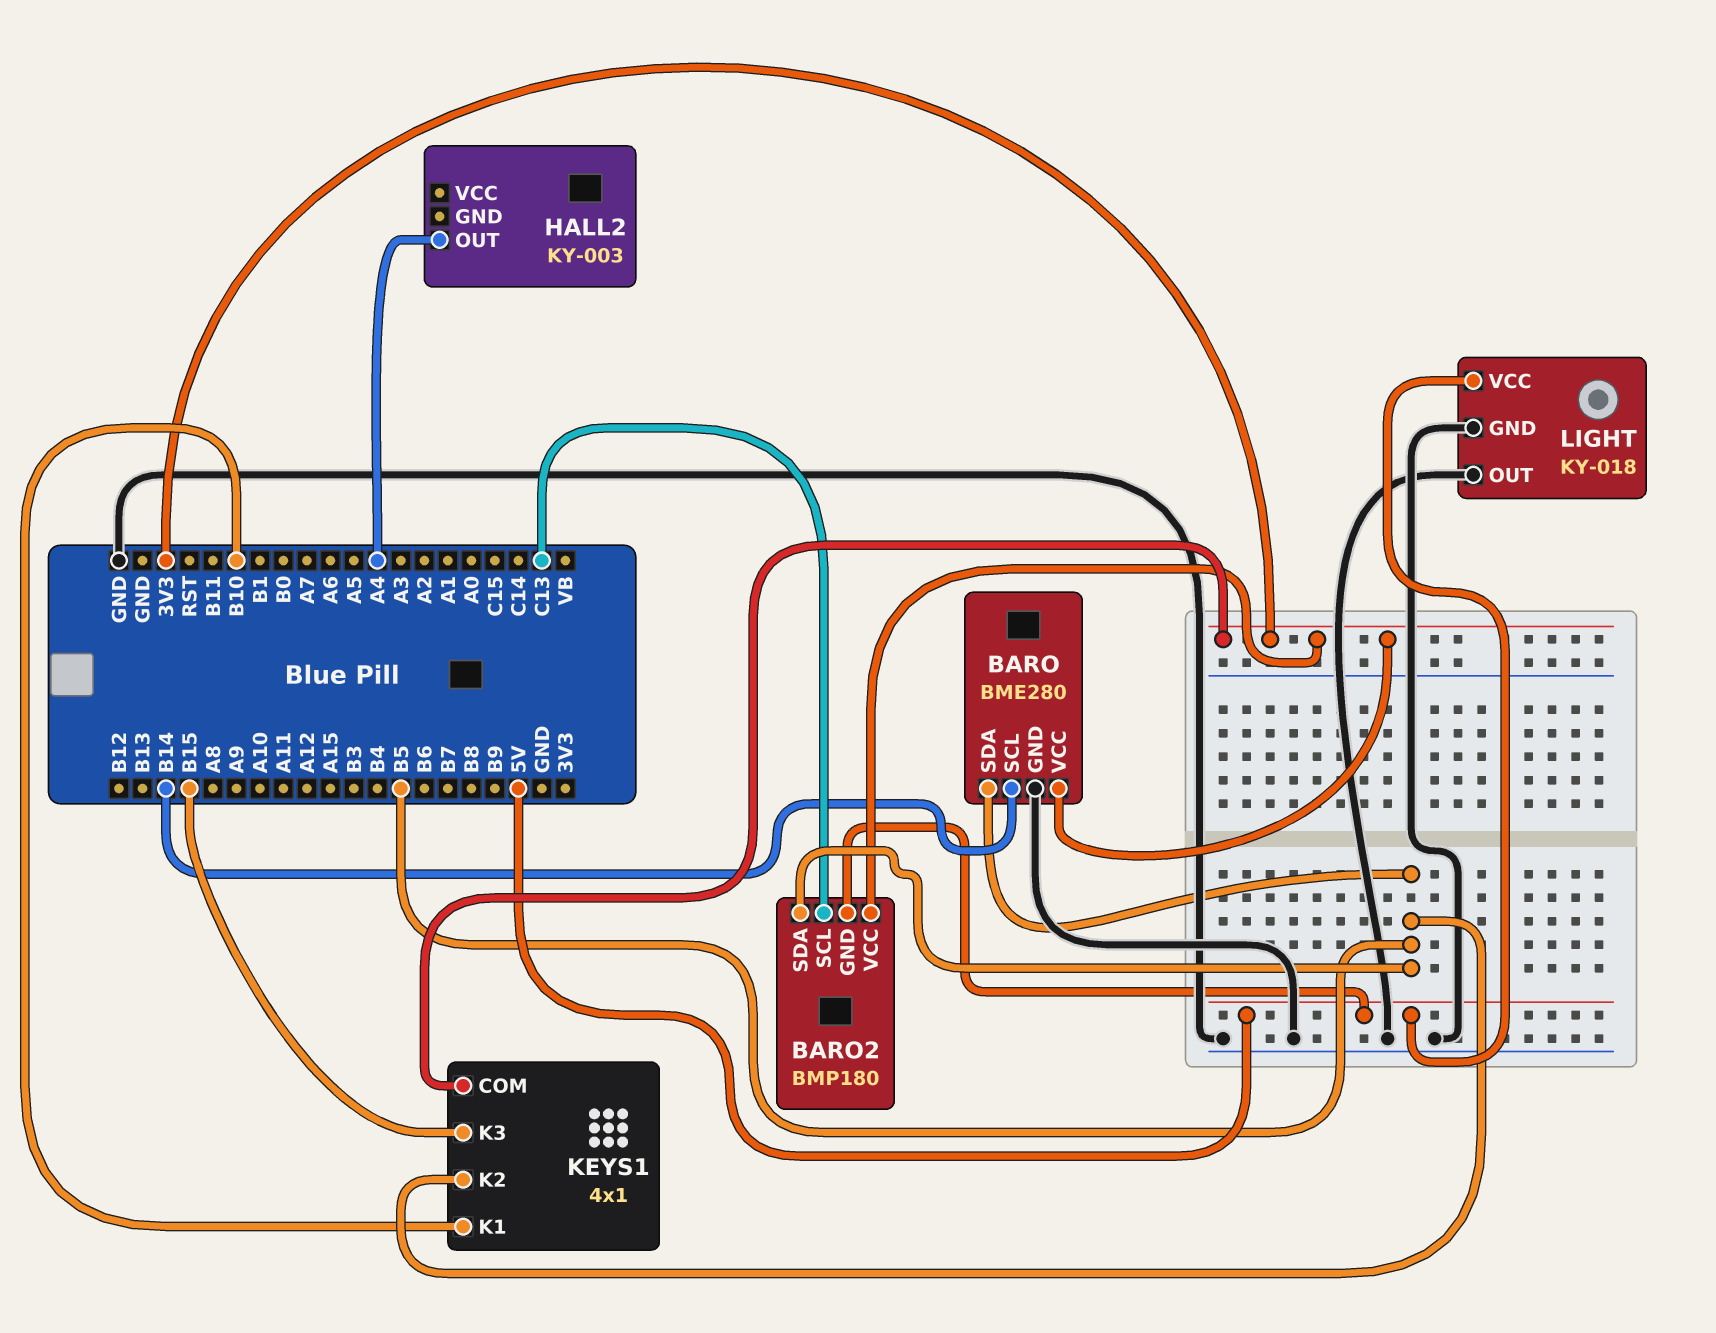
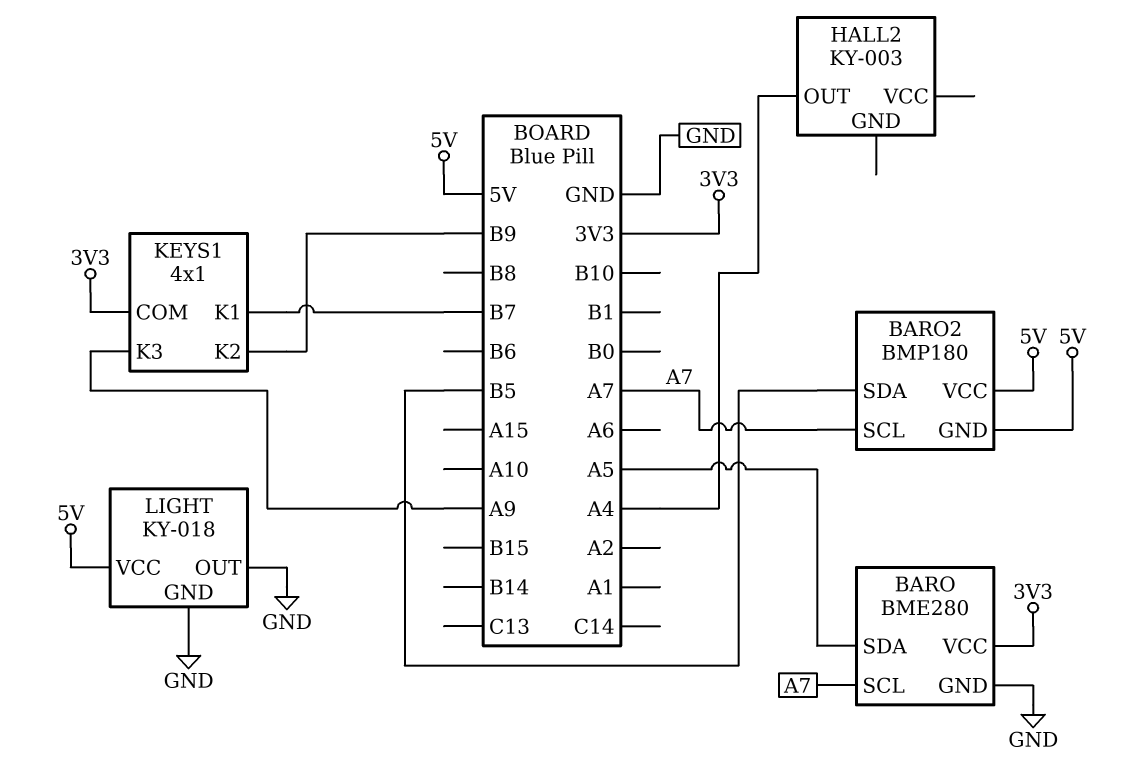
BARO pin SCL: B14 -> A7
BARO pin SDA: B5 -> A5
BARO2 pin SCL: C13 -> A7
BARO2 pin VCC: 3V3 -> 5V
KEYS1 pin K1: B10 -> B7
KEYS1 pin K2: B5 -> B9
KEYS1 pin K3: B15 -> A9

